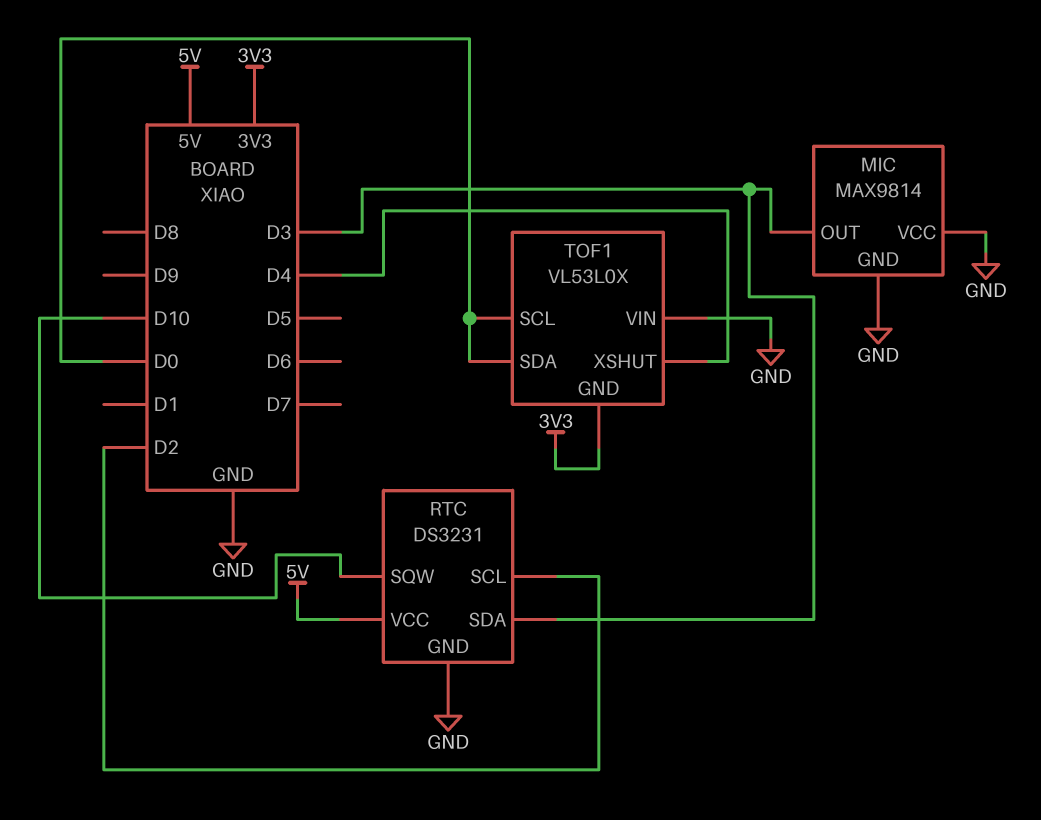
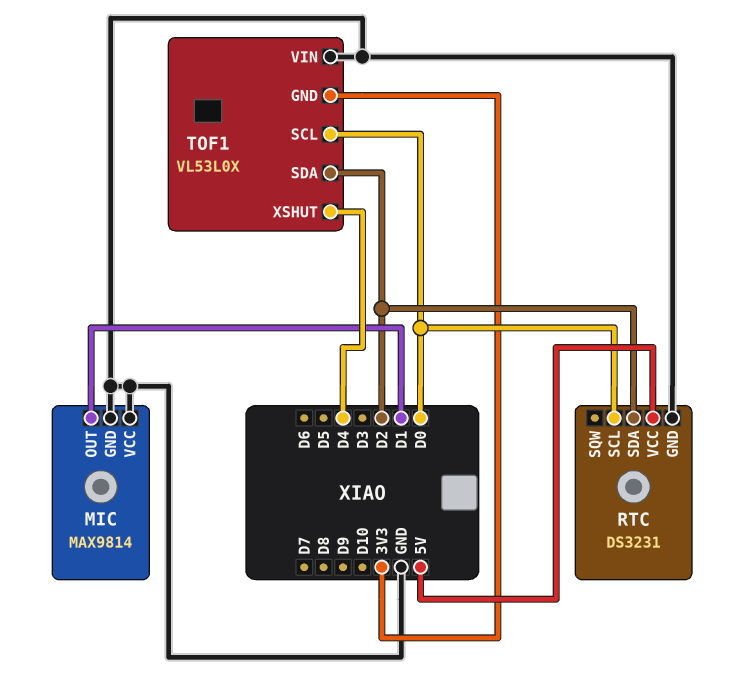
MIC pin OUT: D3 -> D1
RTC pin SCL: D2 -> D0
RTC pin SDA: D3 -> D2
RTC pin SQW: D10 -> none
TOF1 pin SDA: D0 -> D2

